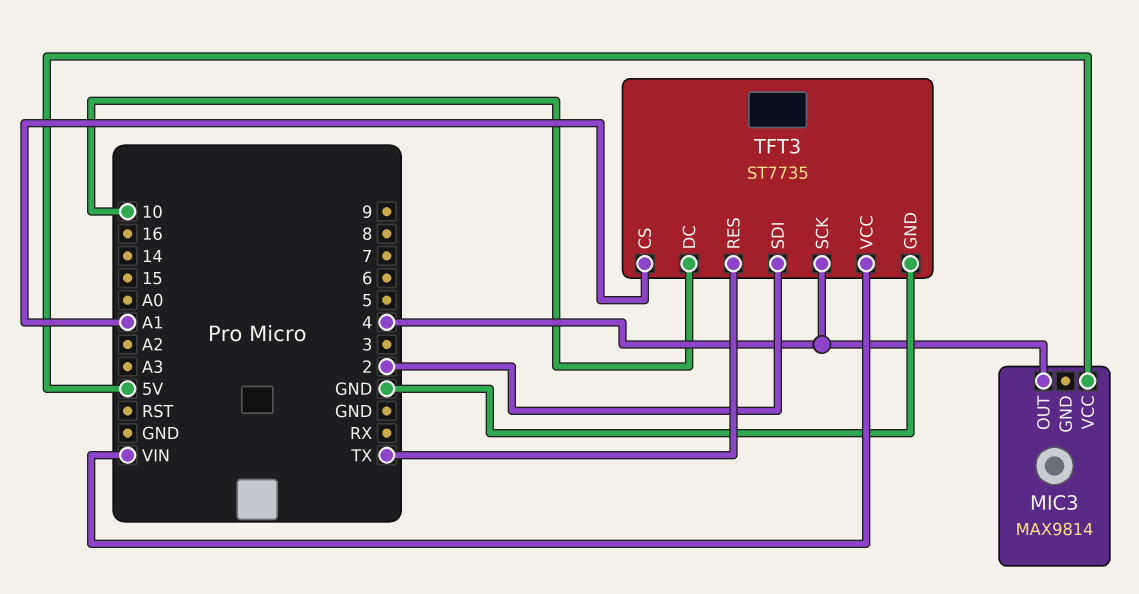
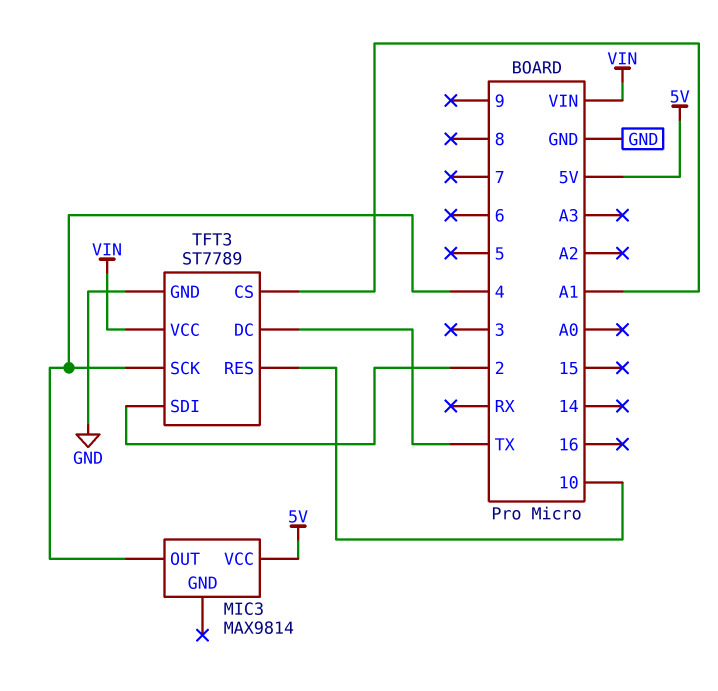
TFT3: ST7735 -> ST7789
TFT3 pin DC: 10 -> TX
TFT3 pin RES: TX -> 10

